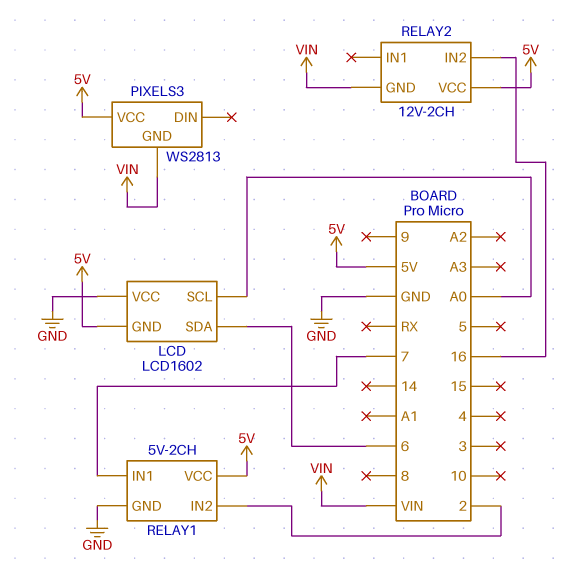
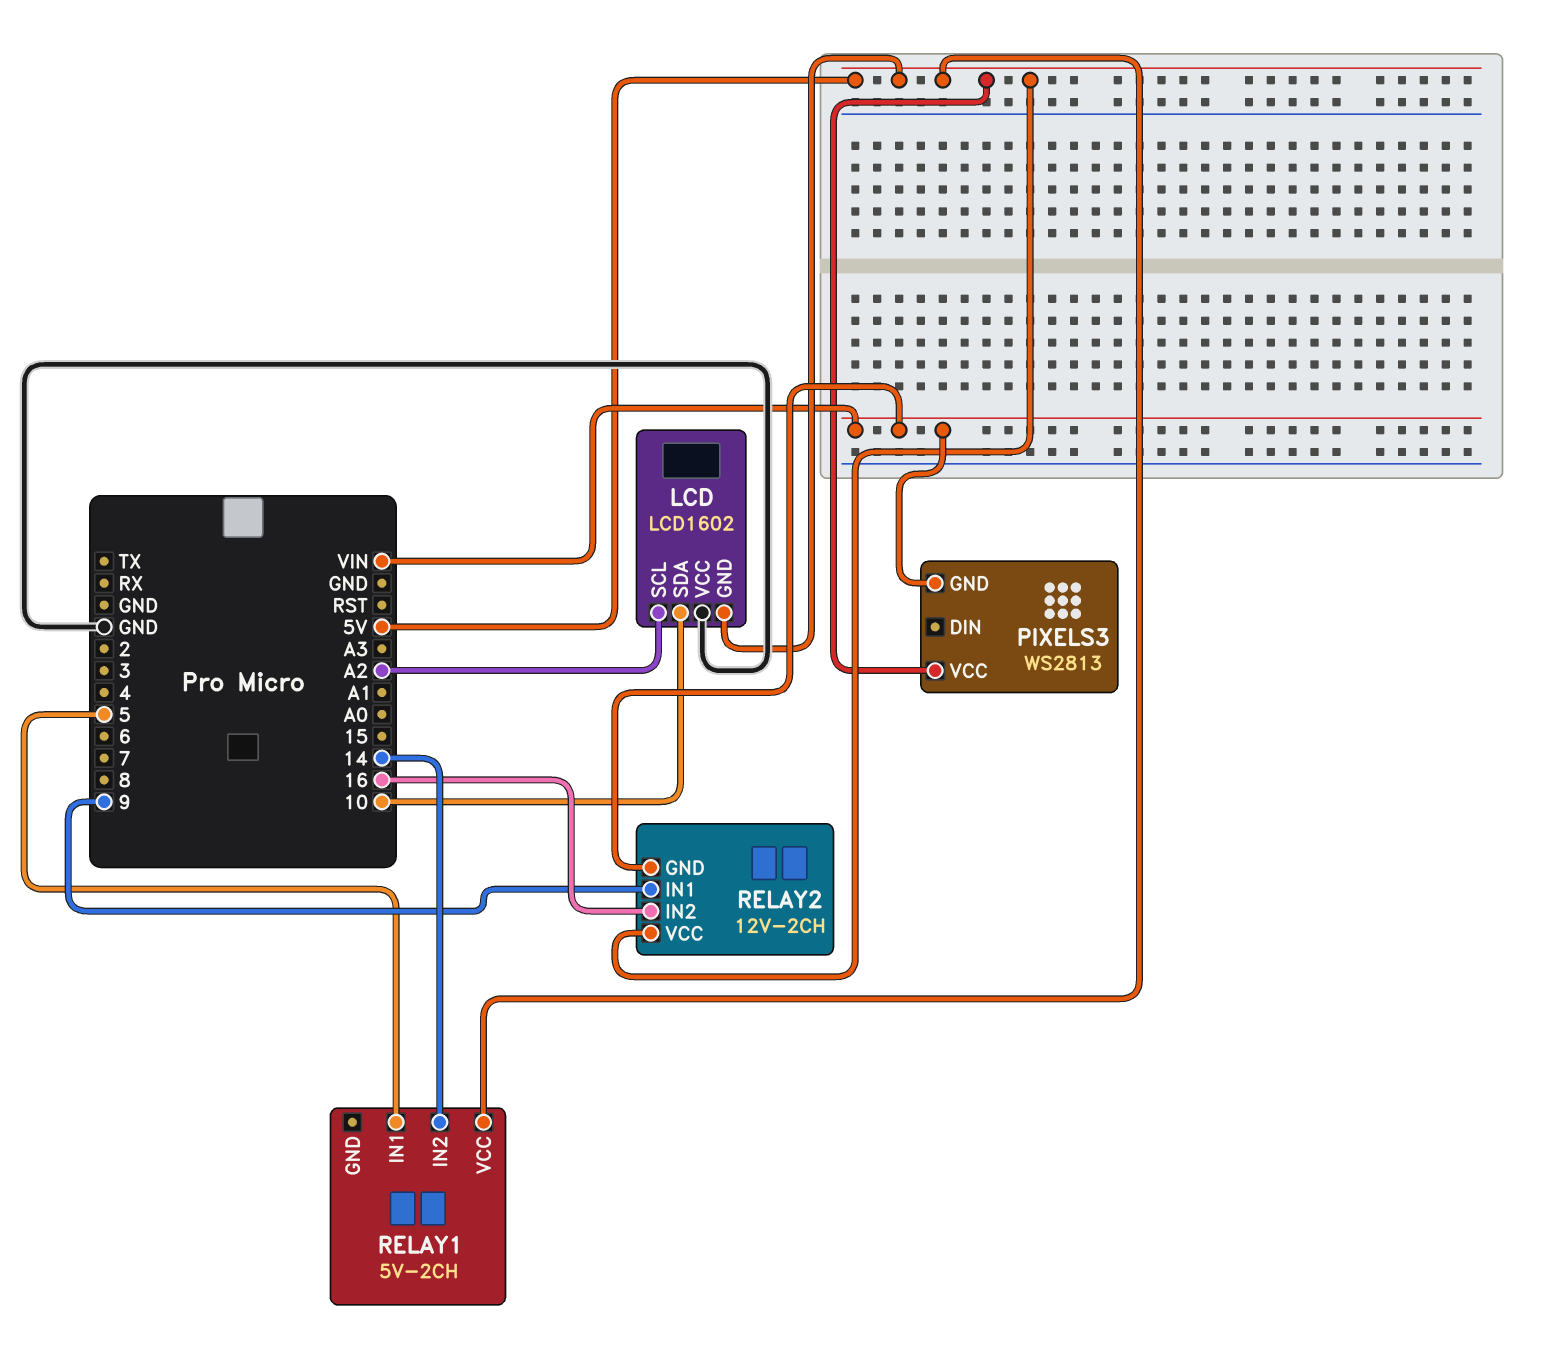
LCD pin SCL: A0 -> A2
LCD pin SDA: 6 -> 10
RELAY1 pin GND: GND -> none
RELAY1 pin IN1: 7 -> 5
RELAY1 pin IN2: 2 -> 14
RELAY2 pin IN1: none -> 9

